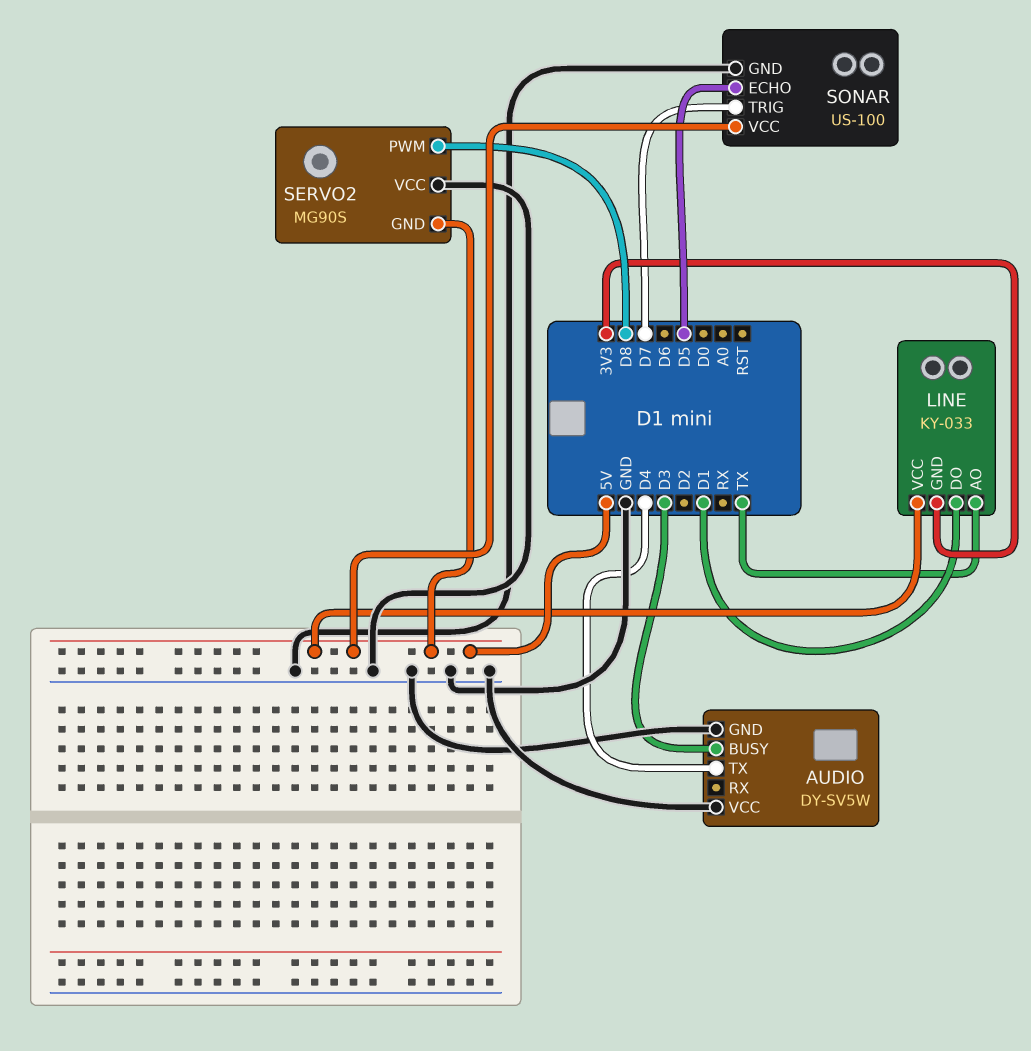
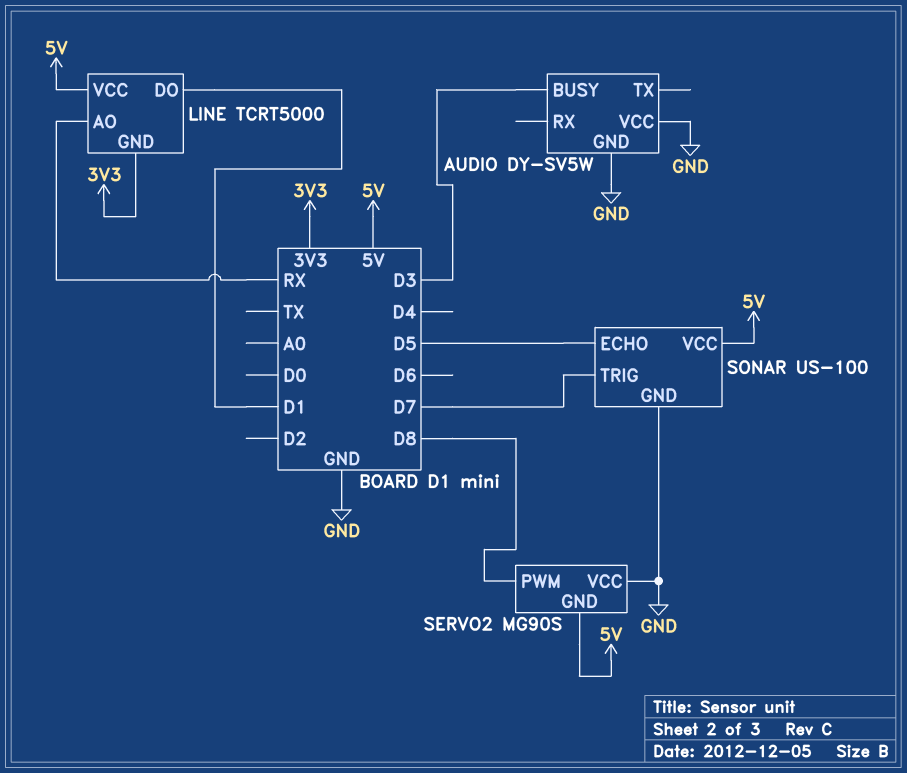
AUDIO pin TX: D4 -> none
LINE: KY-033 -> TCRT5000
LINE pin AO: TX -> RX

